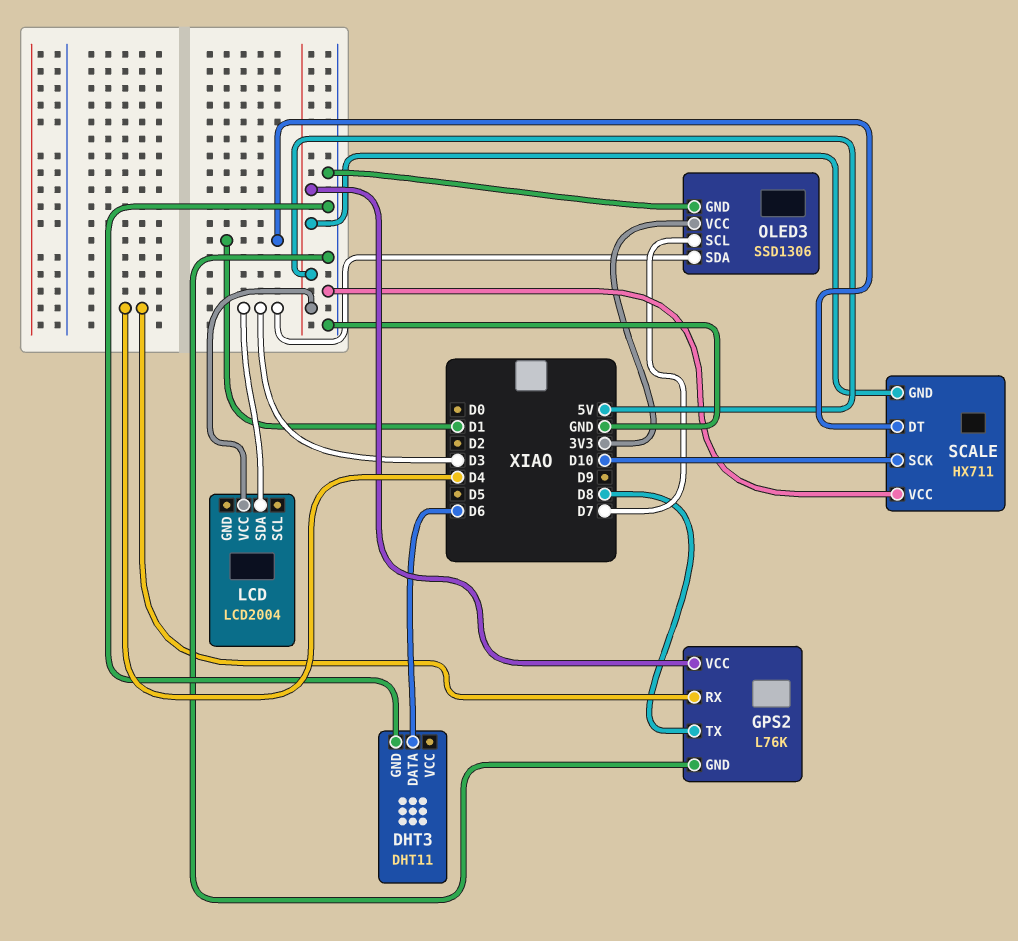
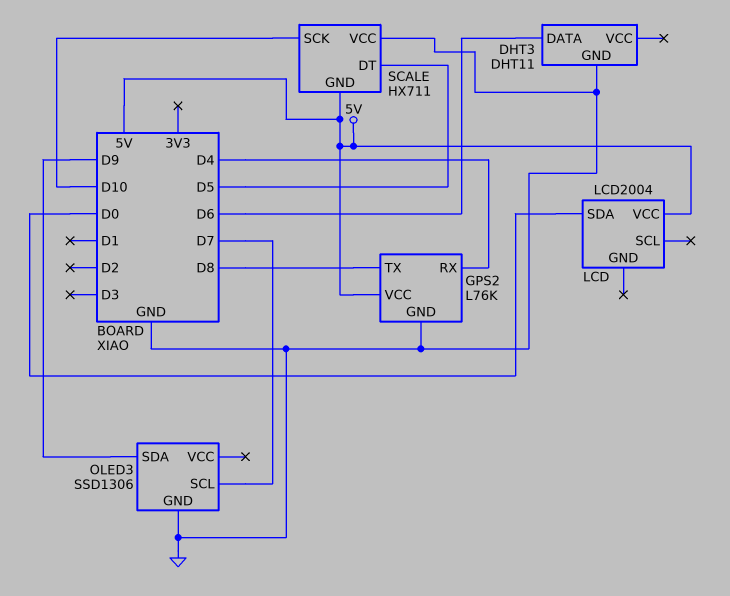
LCD pin SDA: D3 -> D0
OLED3 pin SDA: D3 -> D9
OLED3 pin VCC: 3V3 -> none
SCALE pin DT: D1 -> D5

